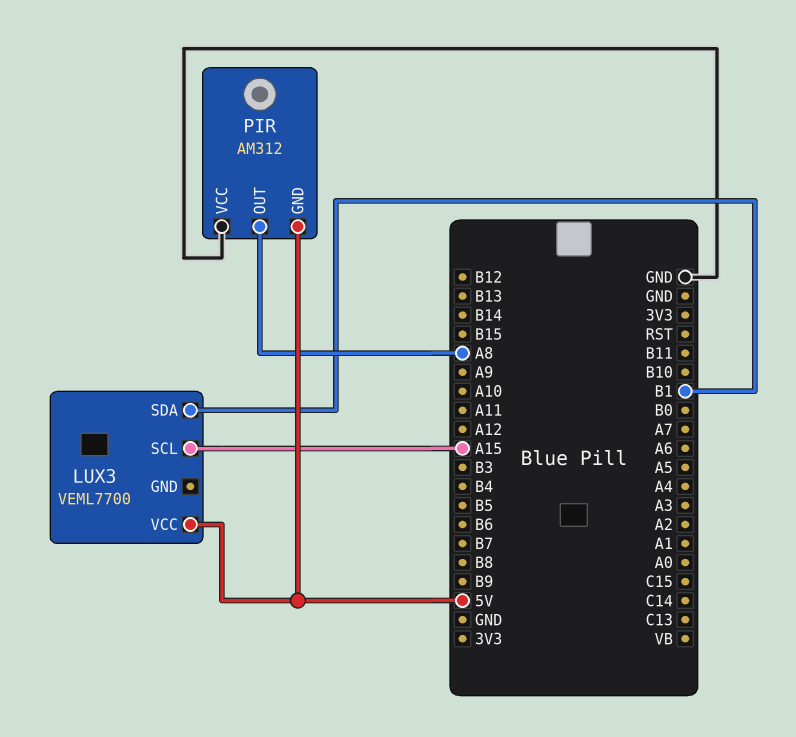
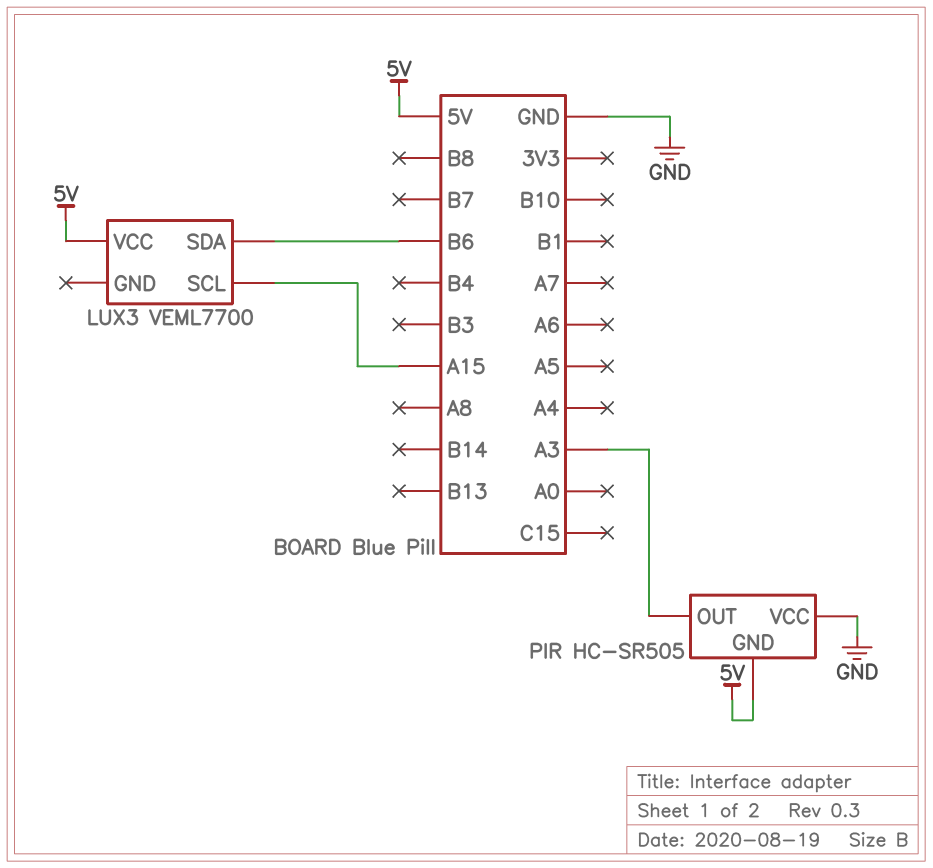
LUX3 pin SDA: B1 -> B6
PIR: AM312 -> HC-SR505
PIR pin OUT: A8 -> A3

